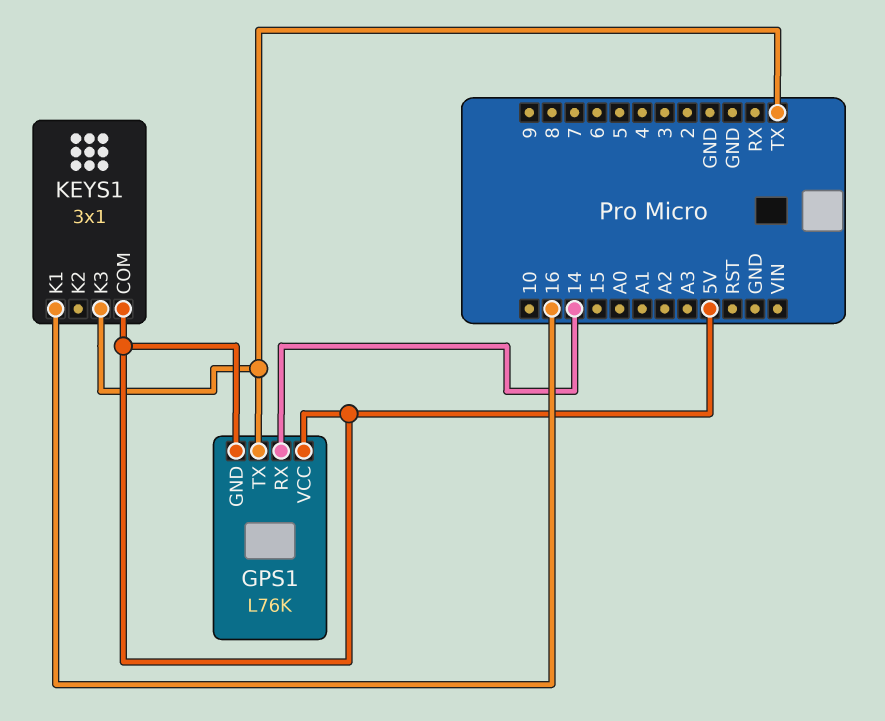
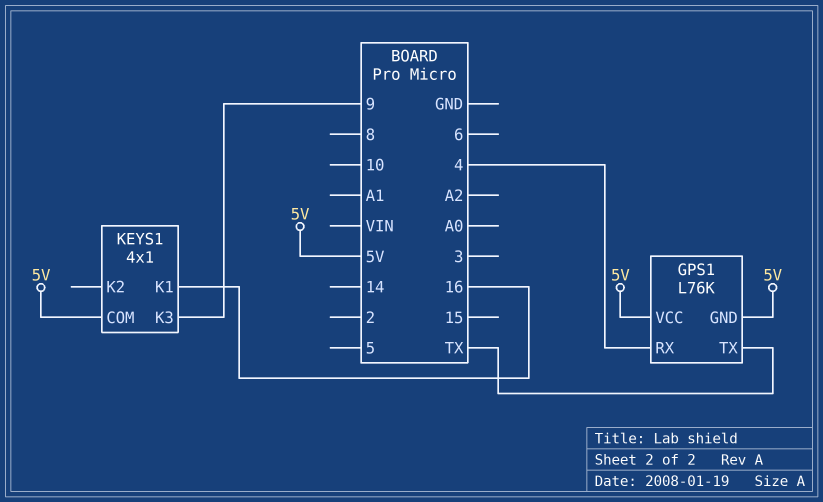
GPS1 pin RX: 14 -> 4
KEYS1: 3x1 -> 4x1
KEYS1 pin K3: TX -> 9

